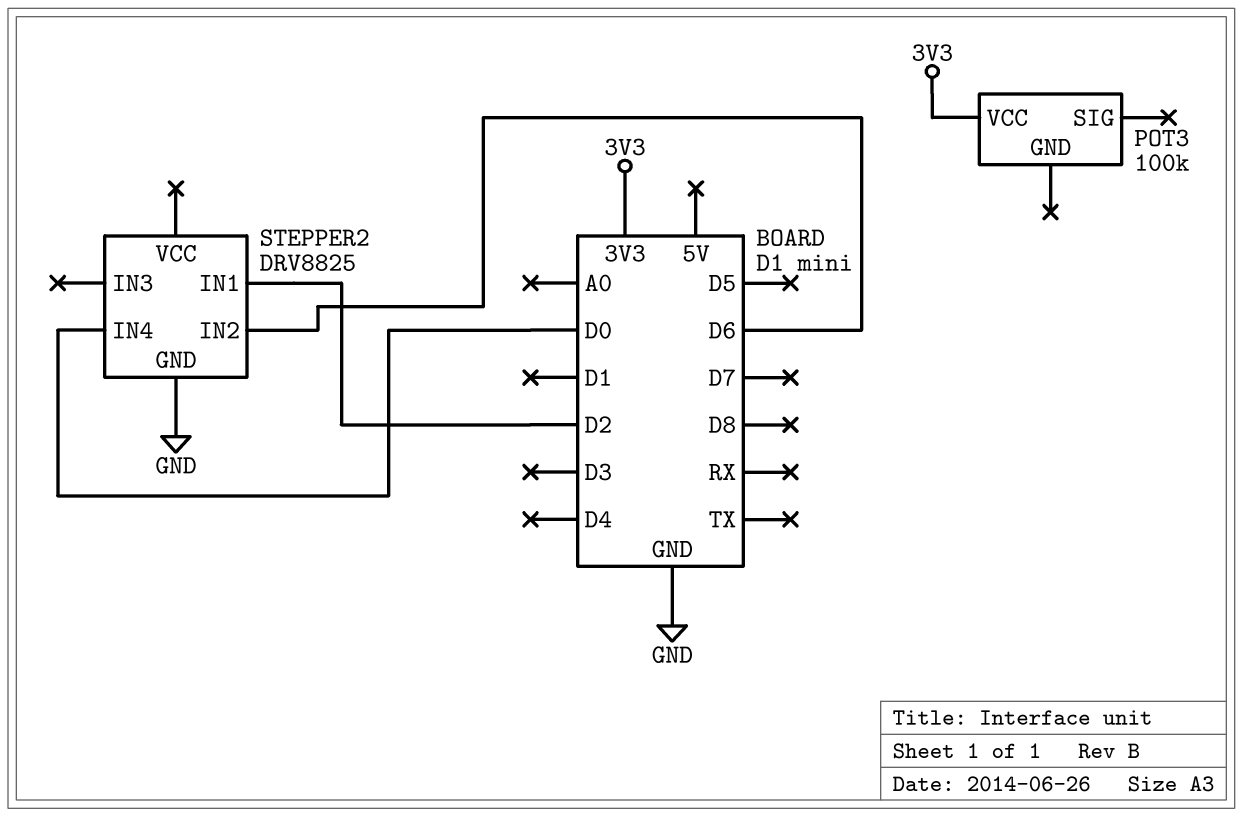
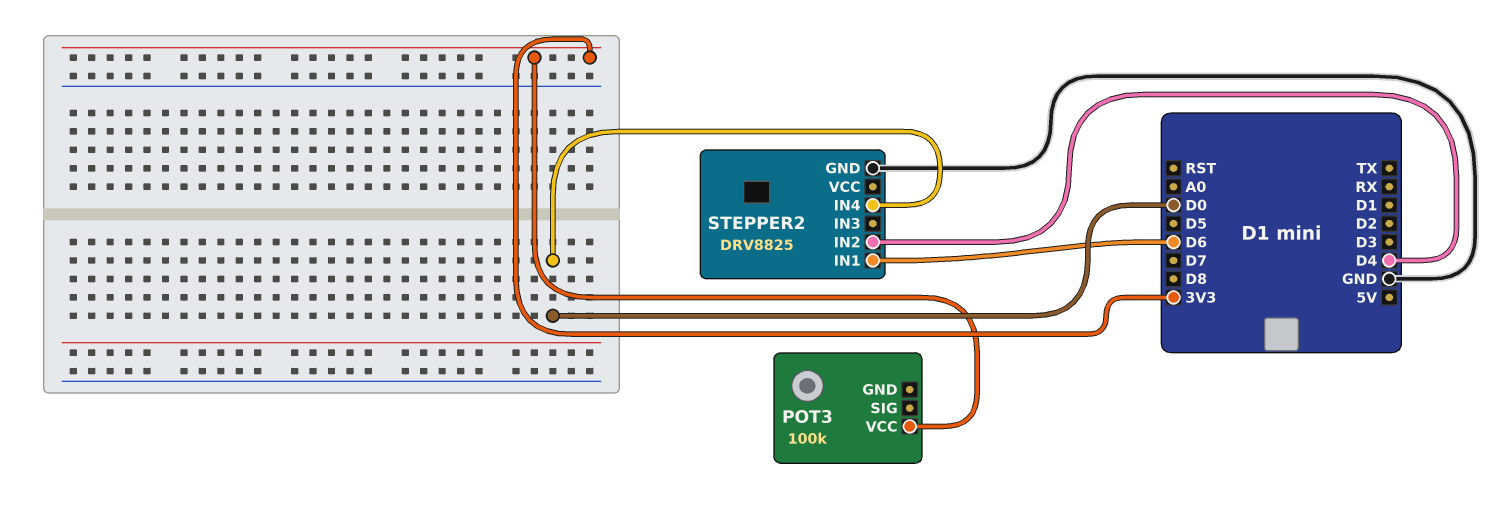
STEPPER2 pin IN1: D2 -> D6
STEPPER2 pin IN2: D6 -> D4

